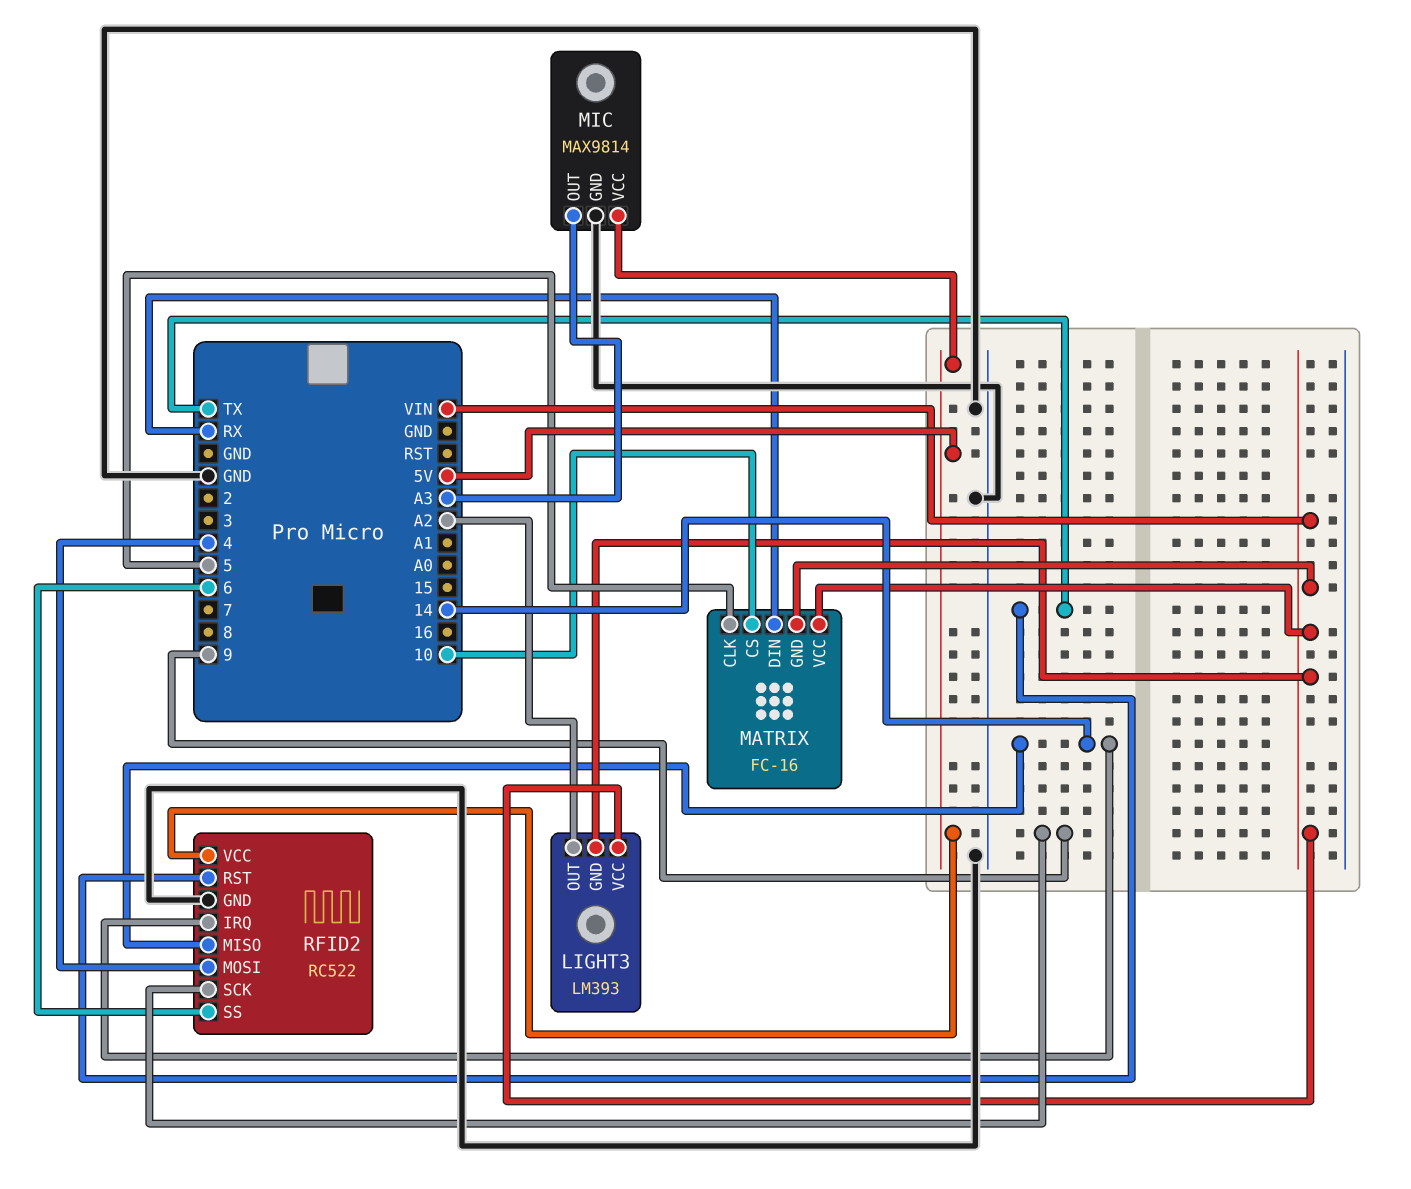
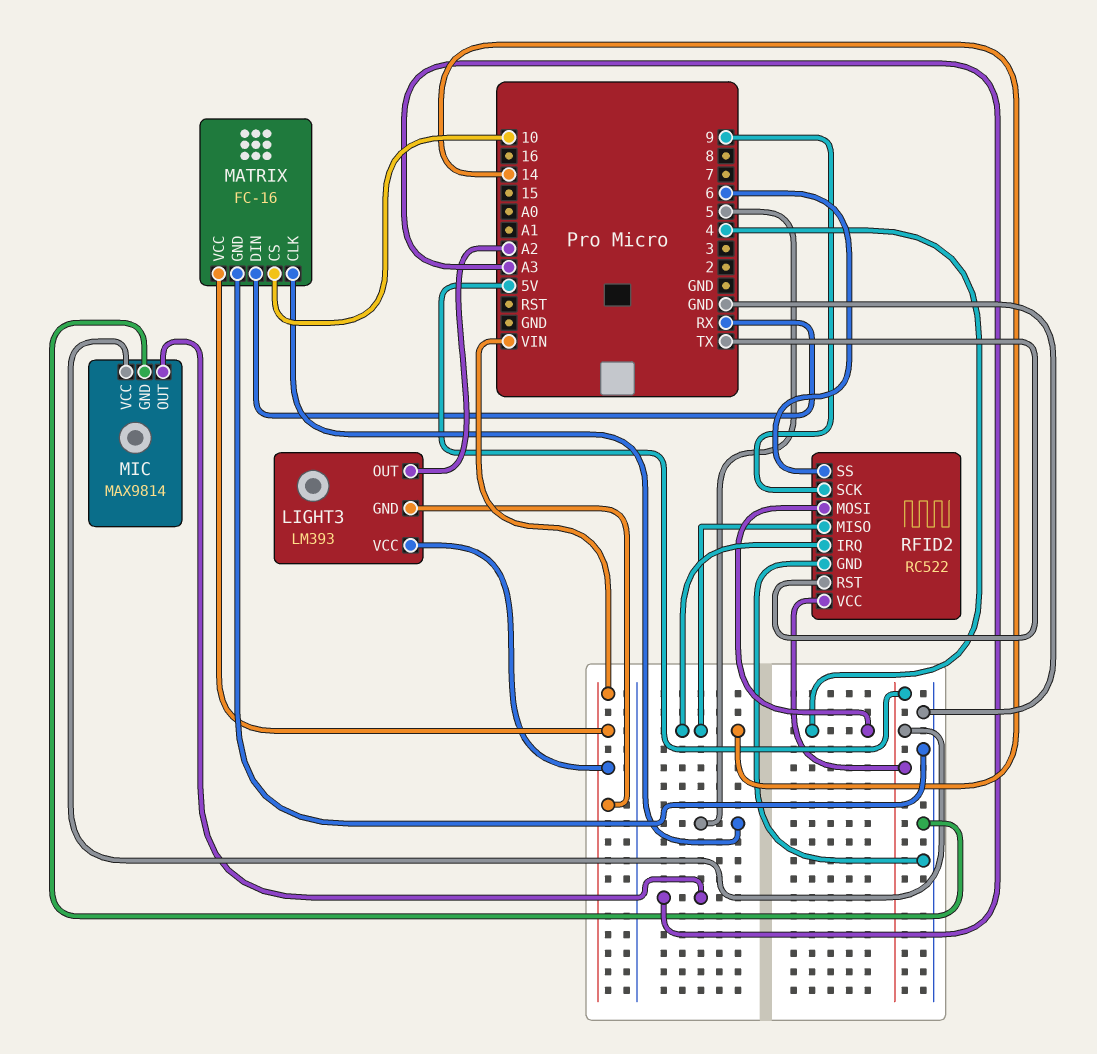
MATRIX pin GND: VIN -> GND

